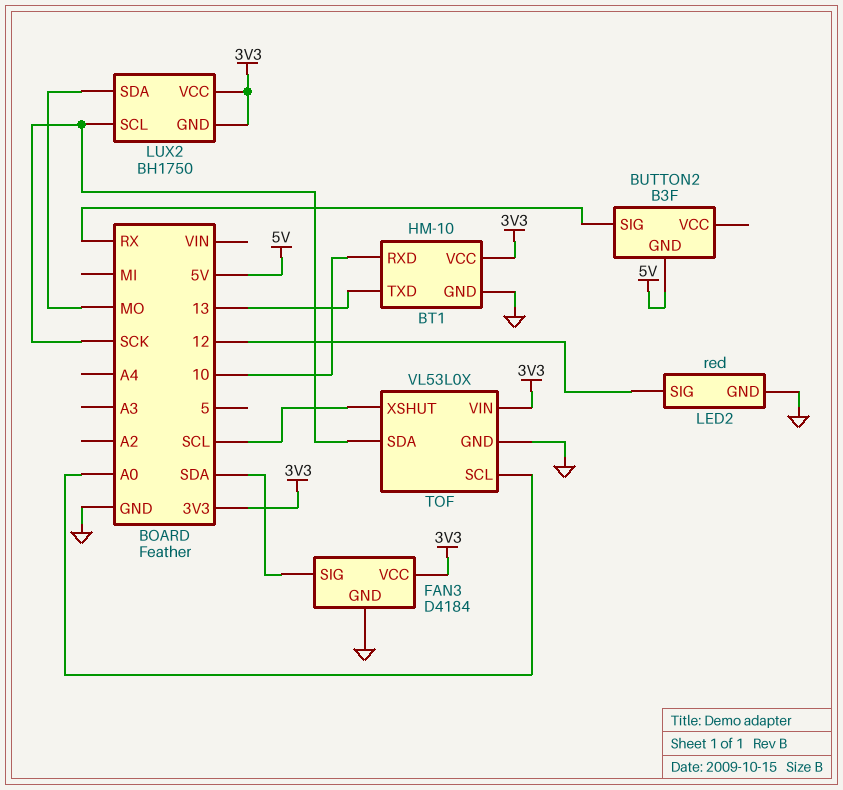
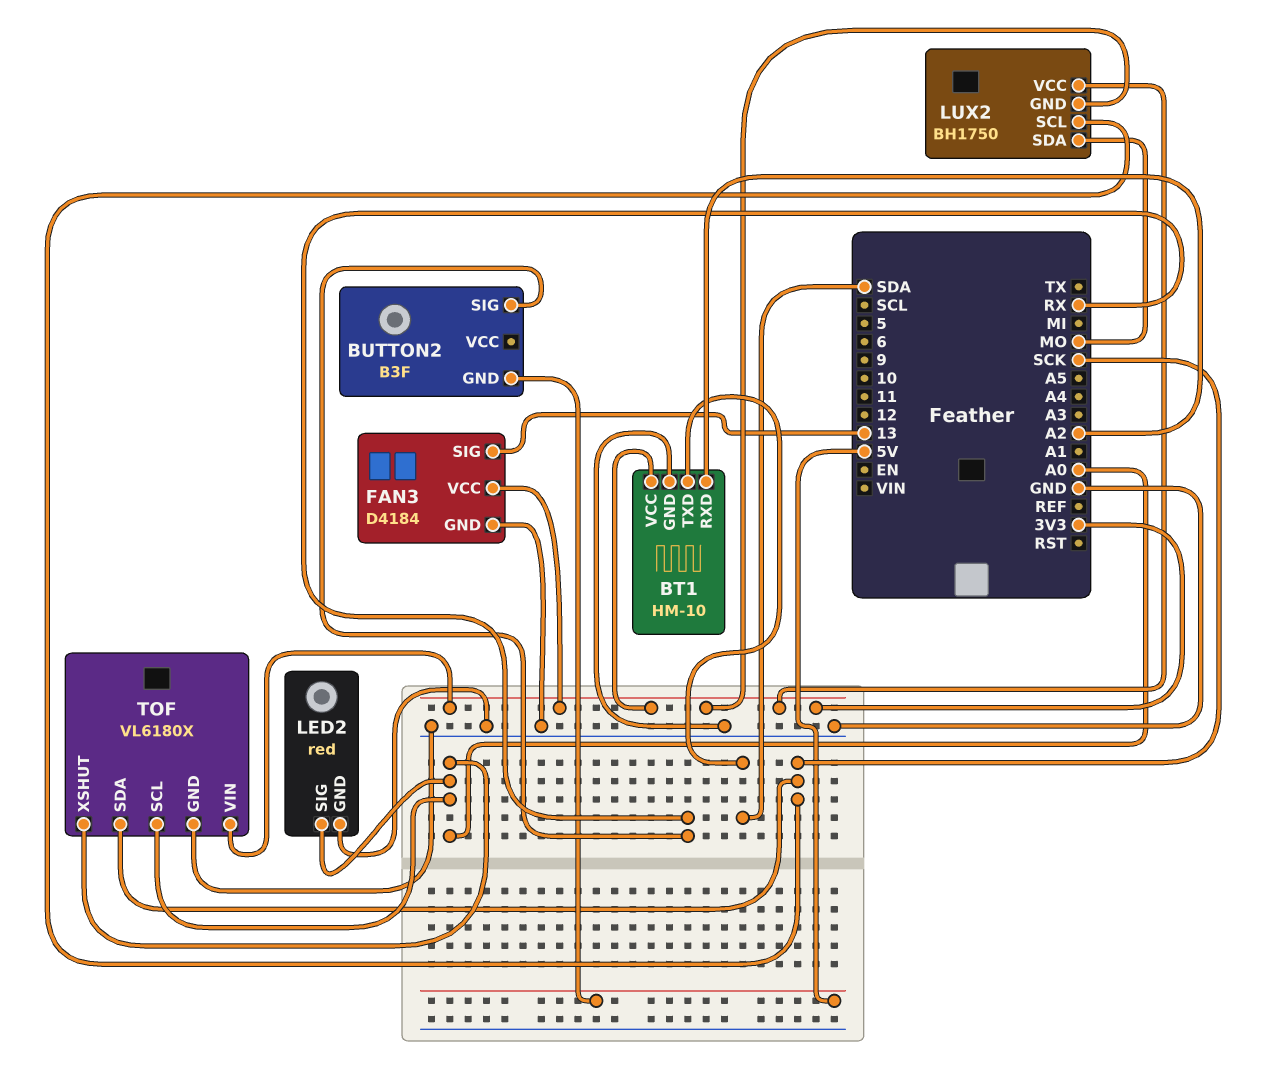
BT1 pin RXD: 10 -> A2
BT1 pin TXD: 13 -> SDA
FAN3 pin SIG: SDA -> 13
LED2 pin SIG: 12 -> A0
TOF: VL53L0X -> VL6180X
TOF pin XSHUT: SCL -> A0

